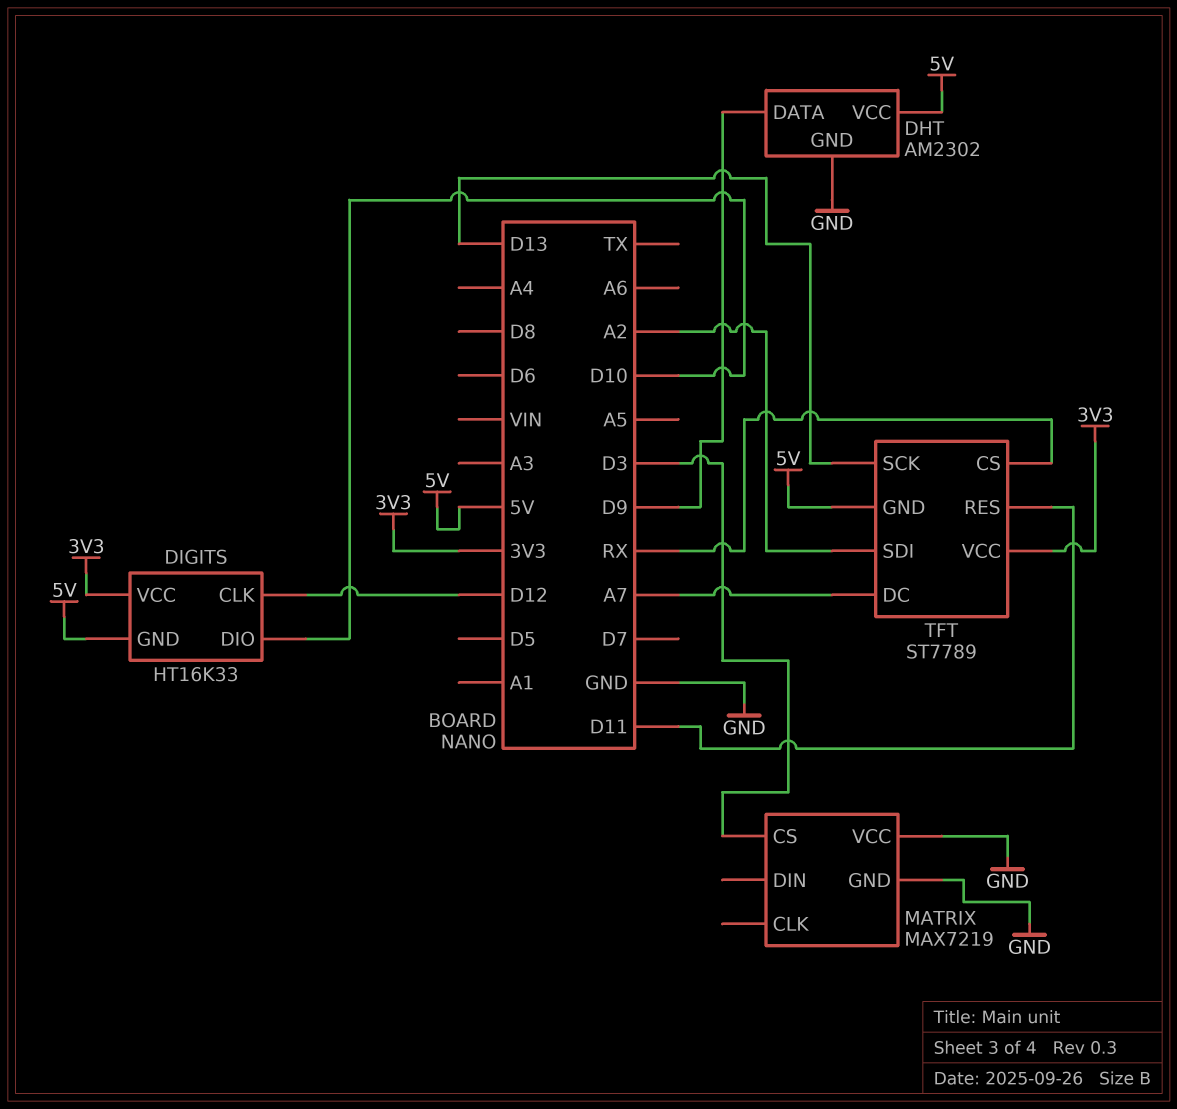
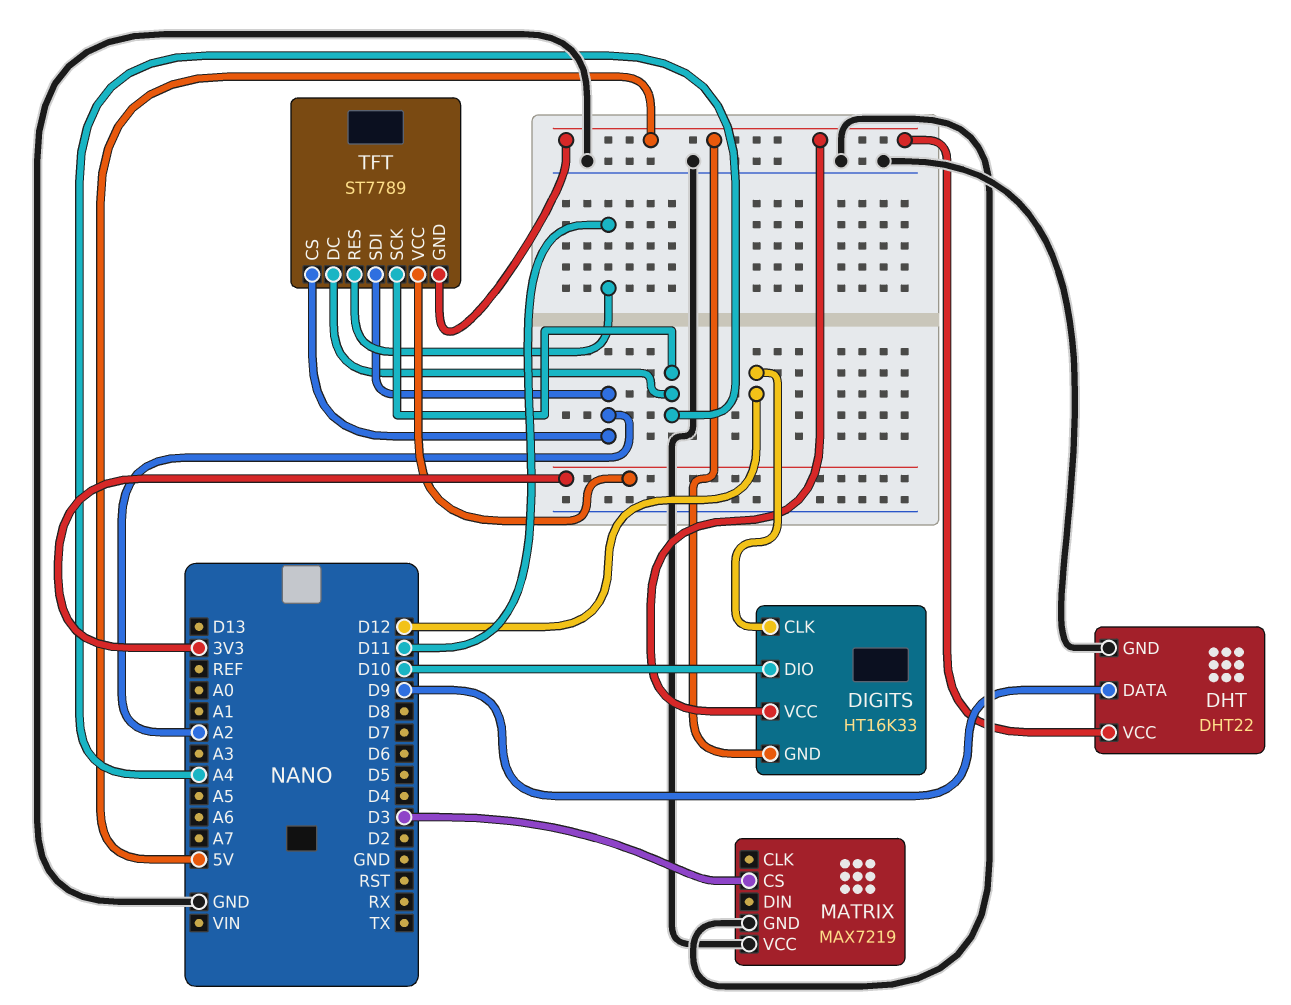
DHT: AM2302 -> DHT22
DIGITS pin VCC: 3V3 -> 5V
TFT pin CS: RX -> A2
TFT pin DC: A7 -> A4
TFT pin SCK: D13 -> A4

